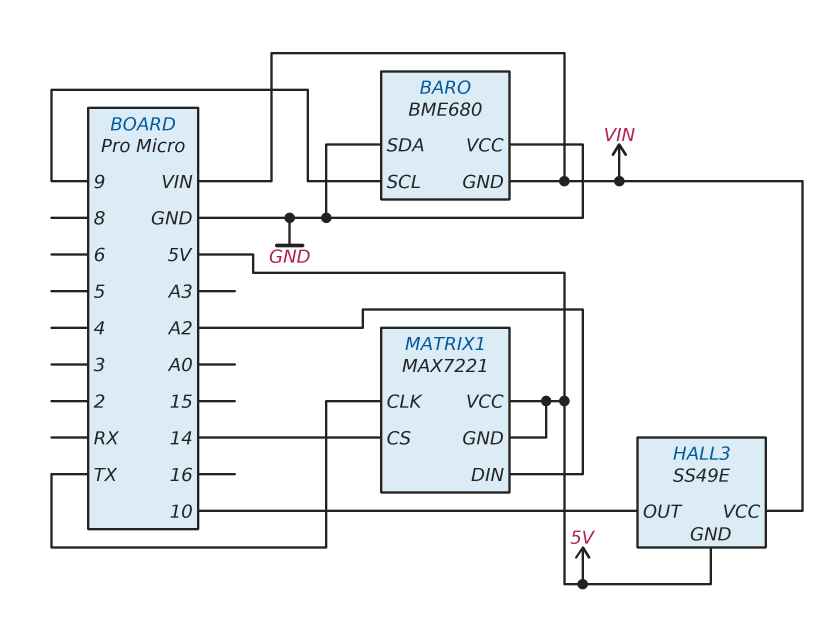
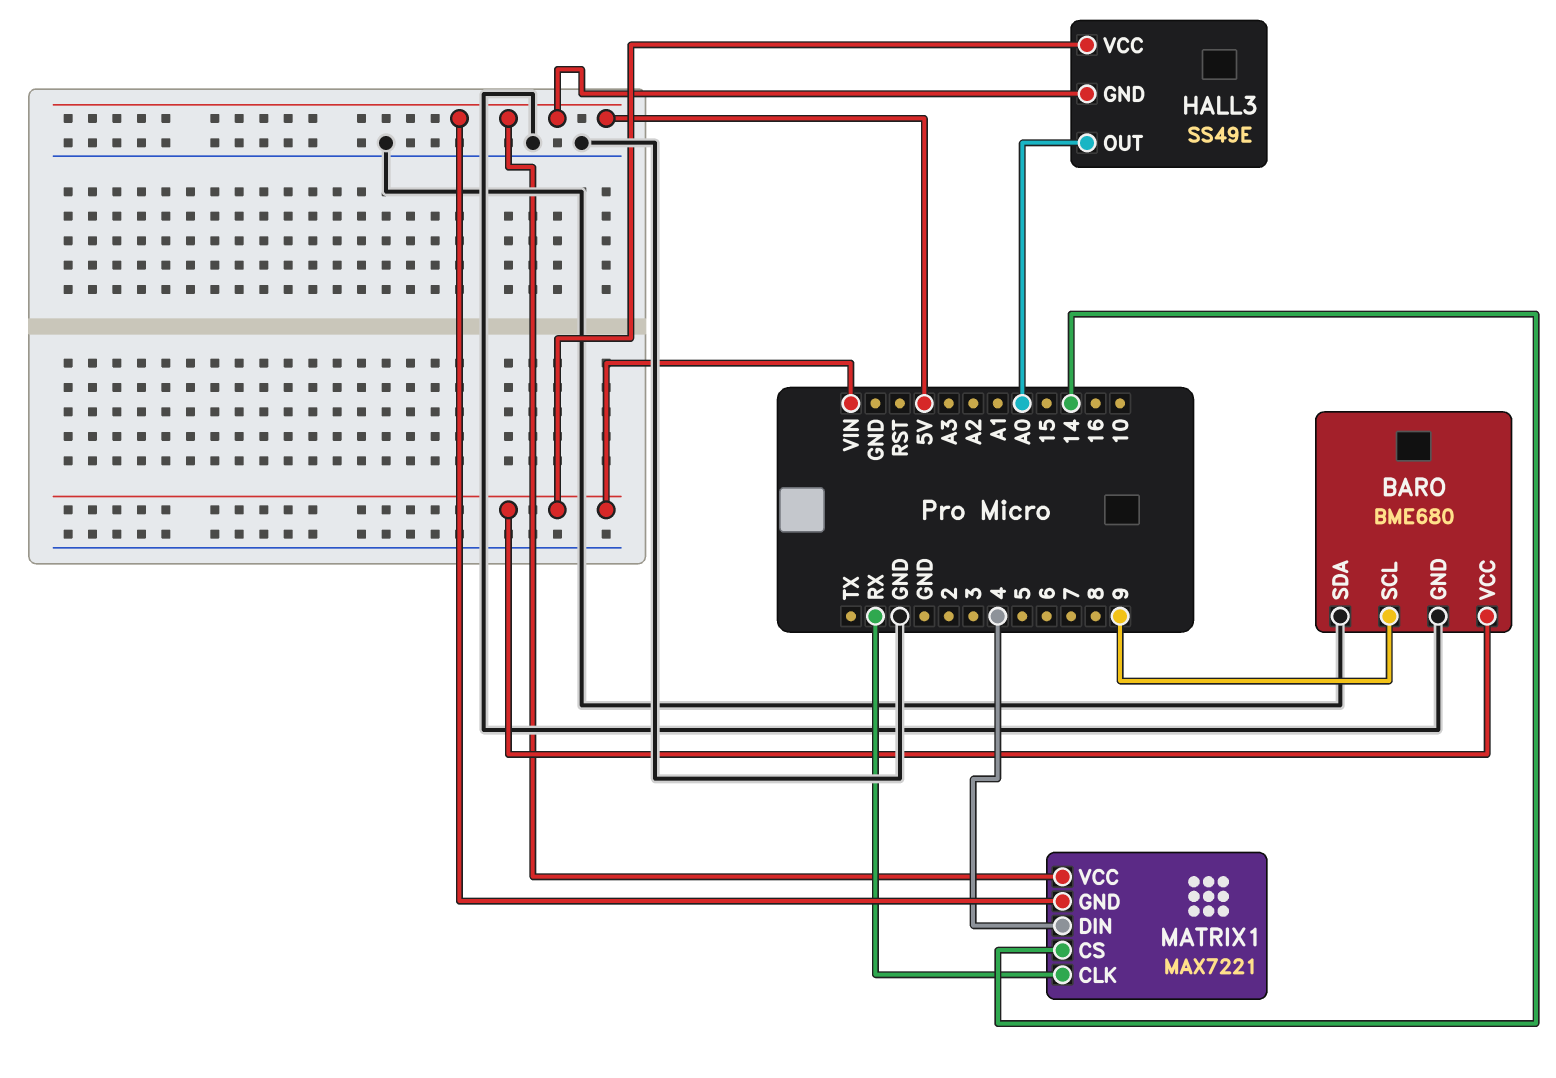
BARO pin GND: VIN -> GND
BARO pin VCC: GND -> VIN
HALL3 pin OUT: 10 -> A0
MATRIX1 pin CLK: TX -> RX
MATRIX1 pin DIN: A2 -> 4

